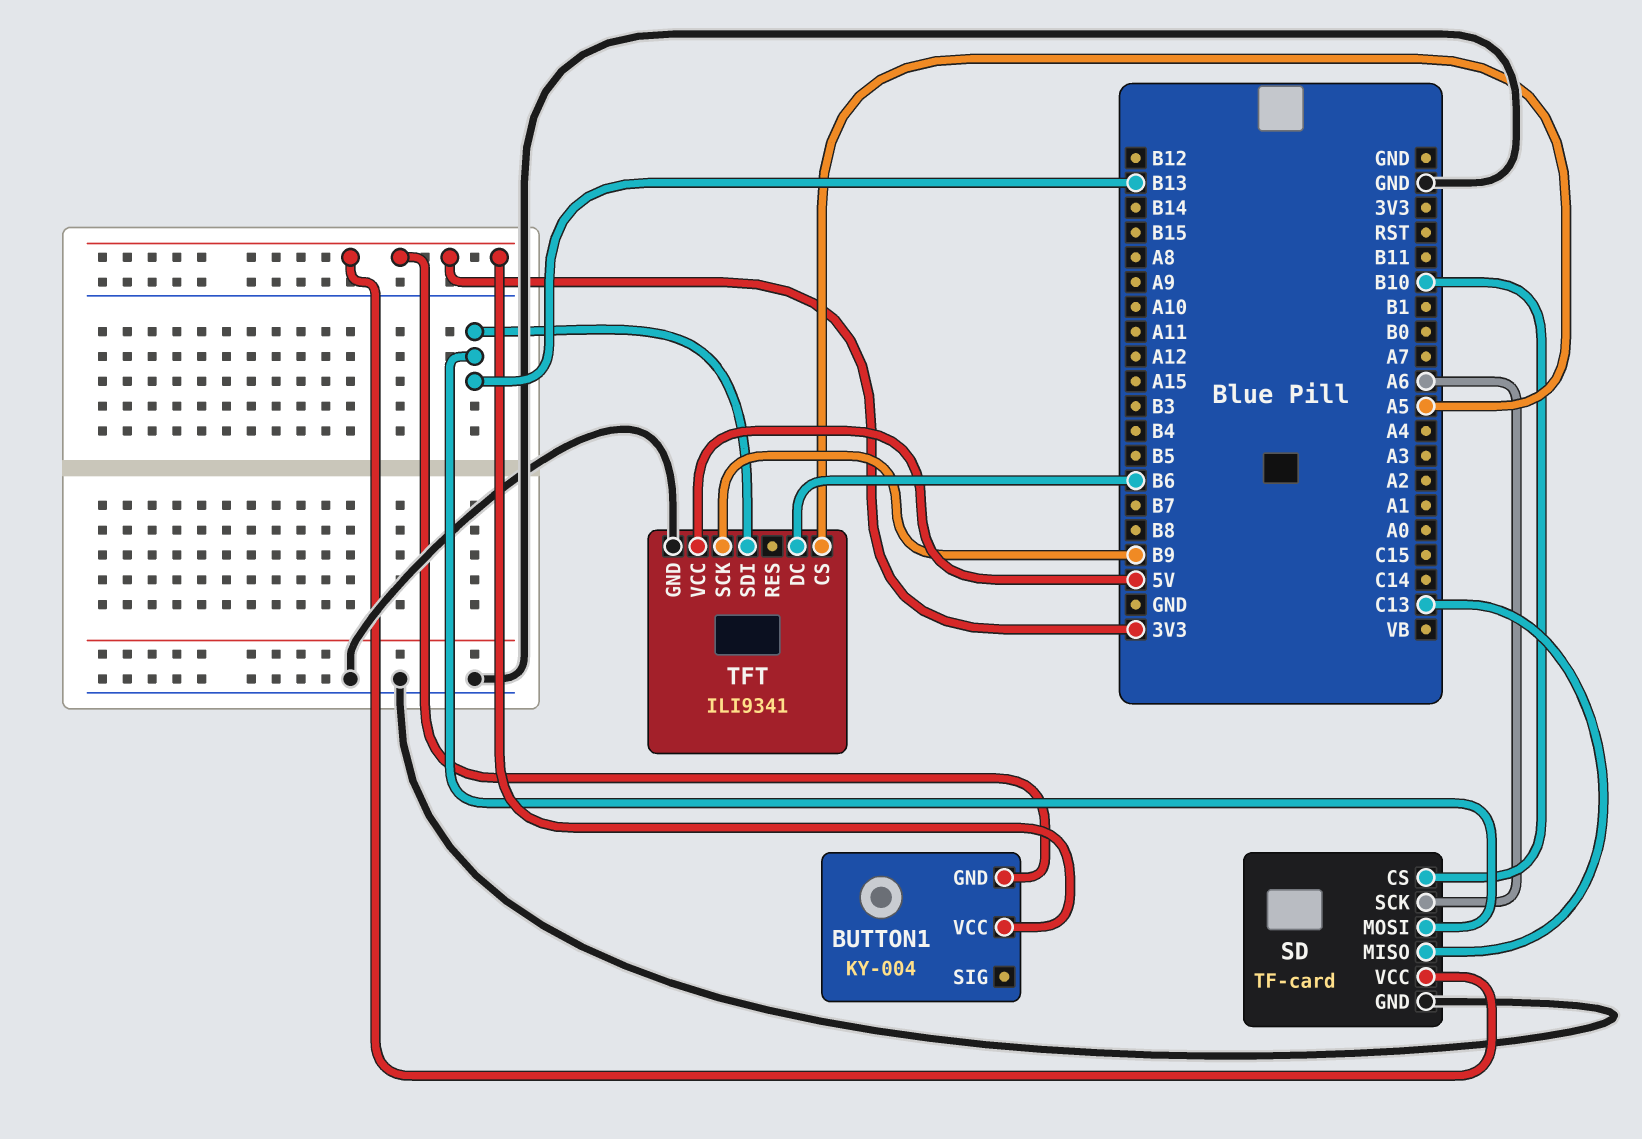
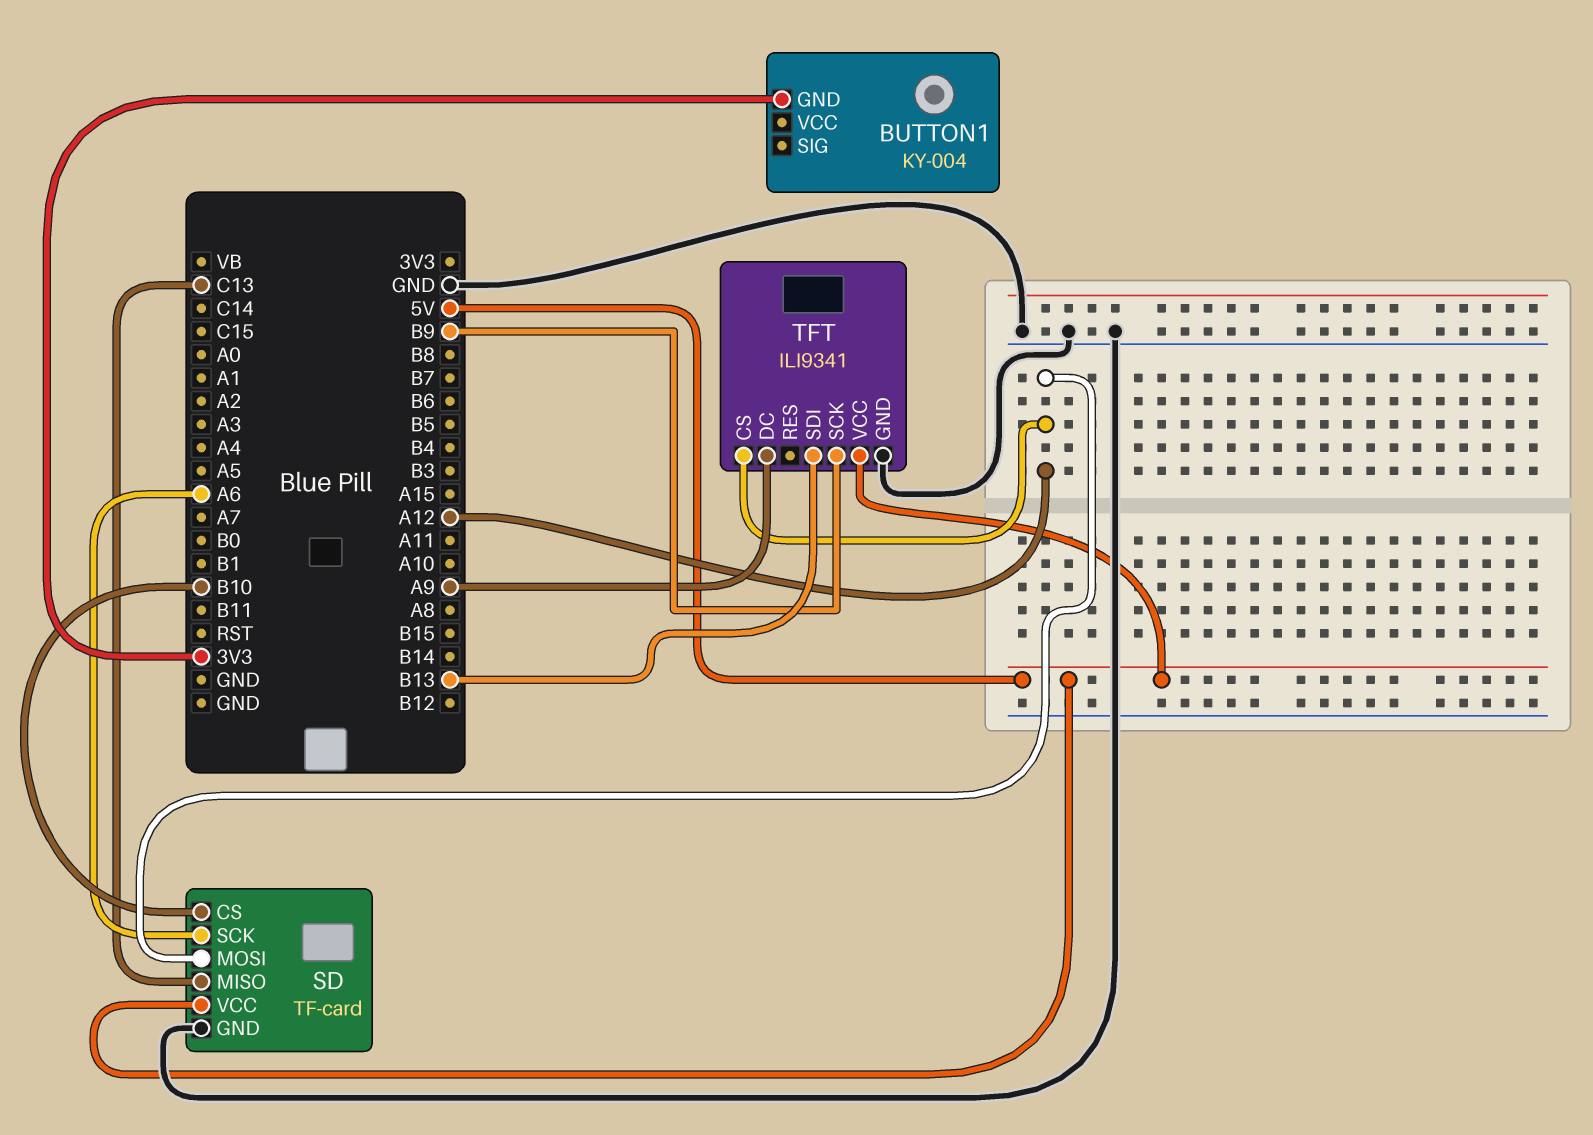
BUTTON1 pin VCC: 3V3 -> none
SD pin MOSI: B13 -> A12
SD pin VCC: 3V3 -> 5V
TFT pin CS: A5 -> A12
TFT pin DC: B6 -> A9

